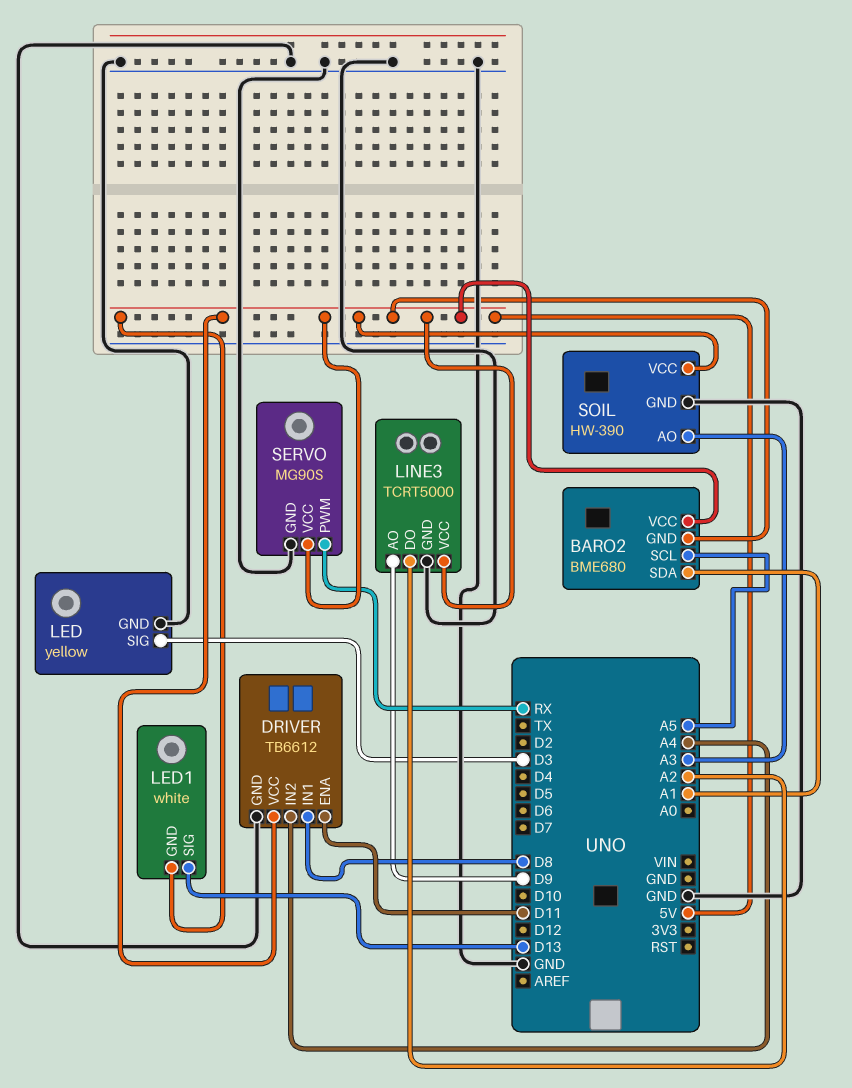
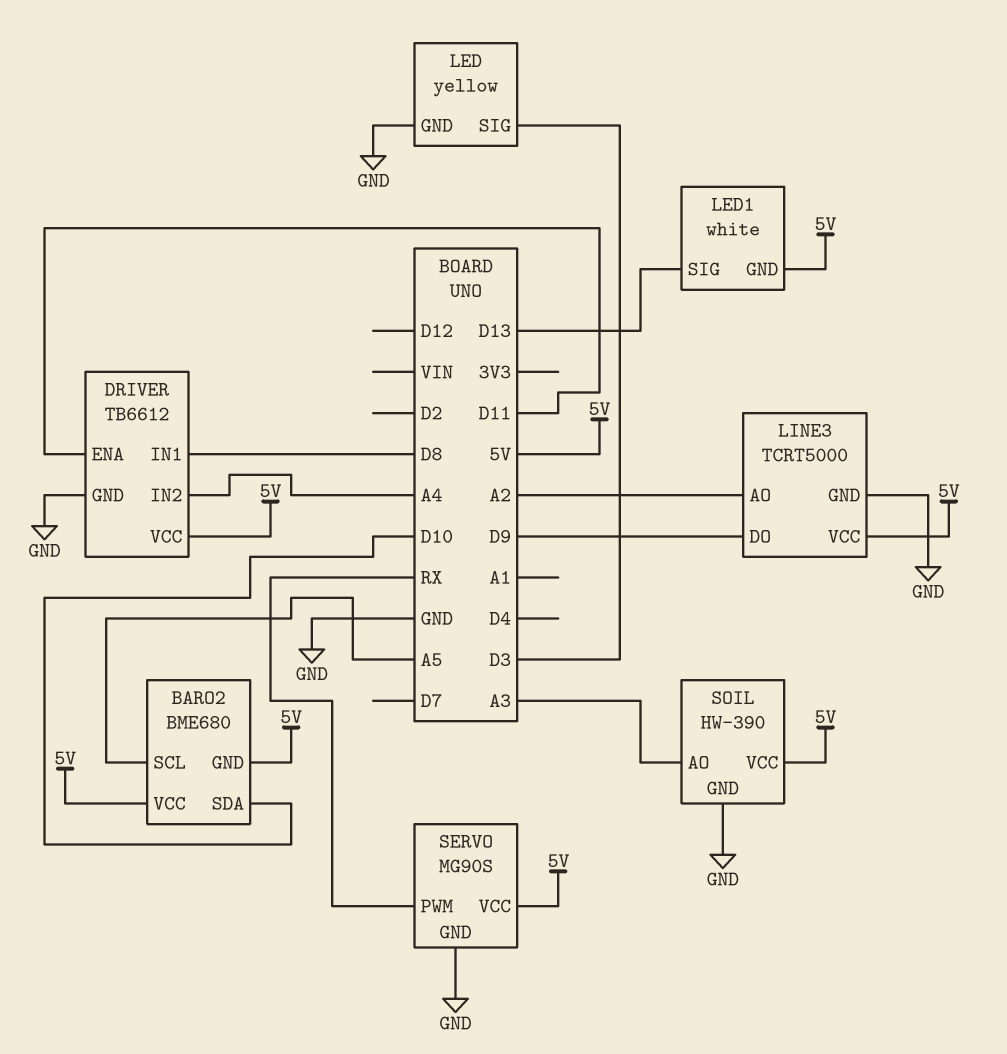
BARO2 pin SDA: A1 -> D10
LINE3 pin AO: D9 -> A2
LINE3 pin DO: A2 -> D9

